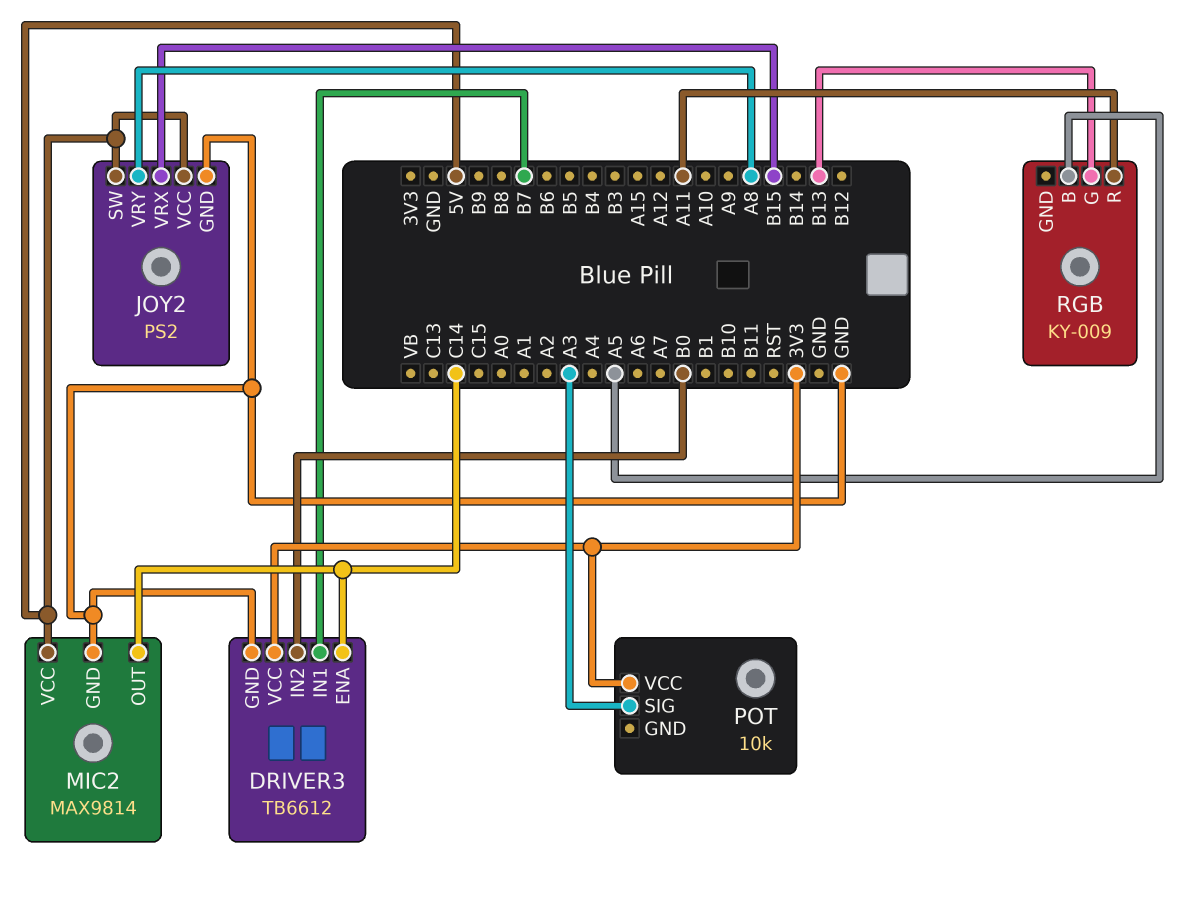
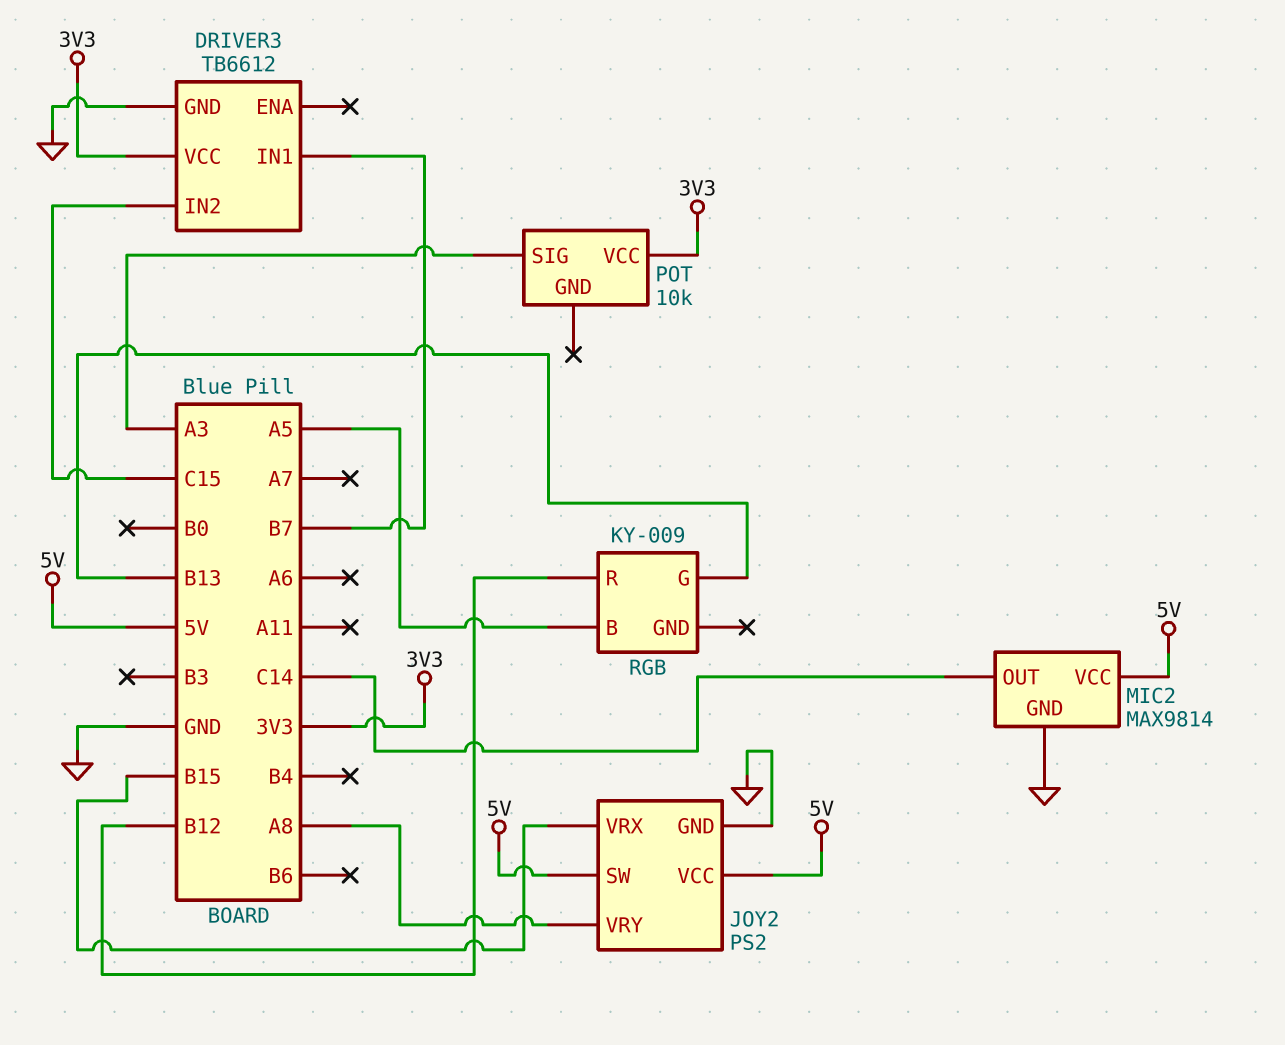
DRIVER3 pin ENA: C14 -> none
DRIVER3 pin IN2: B0 -> C15
RGB pin R: A11 -> B12

